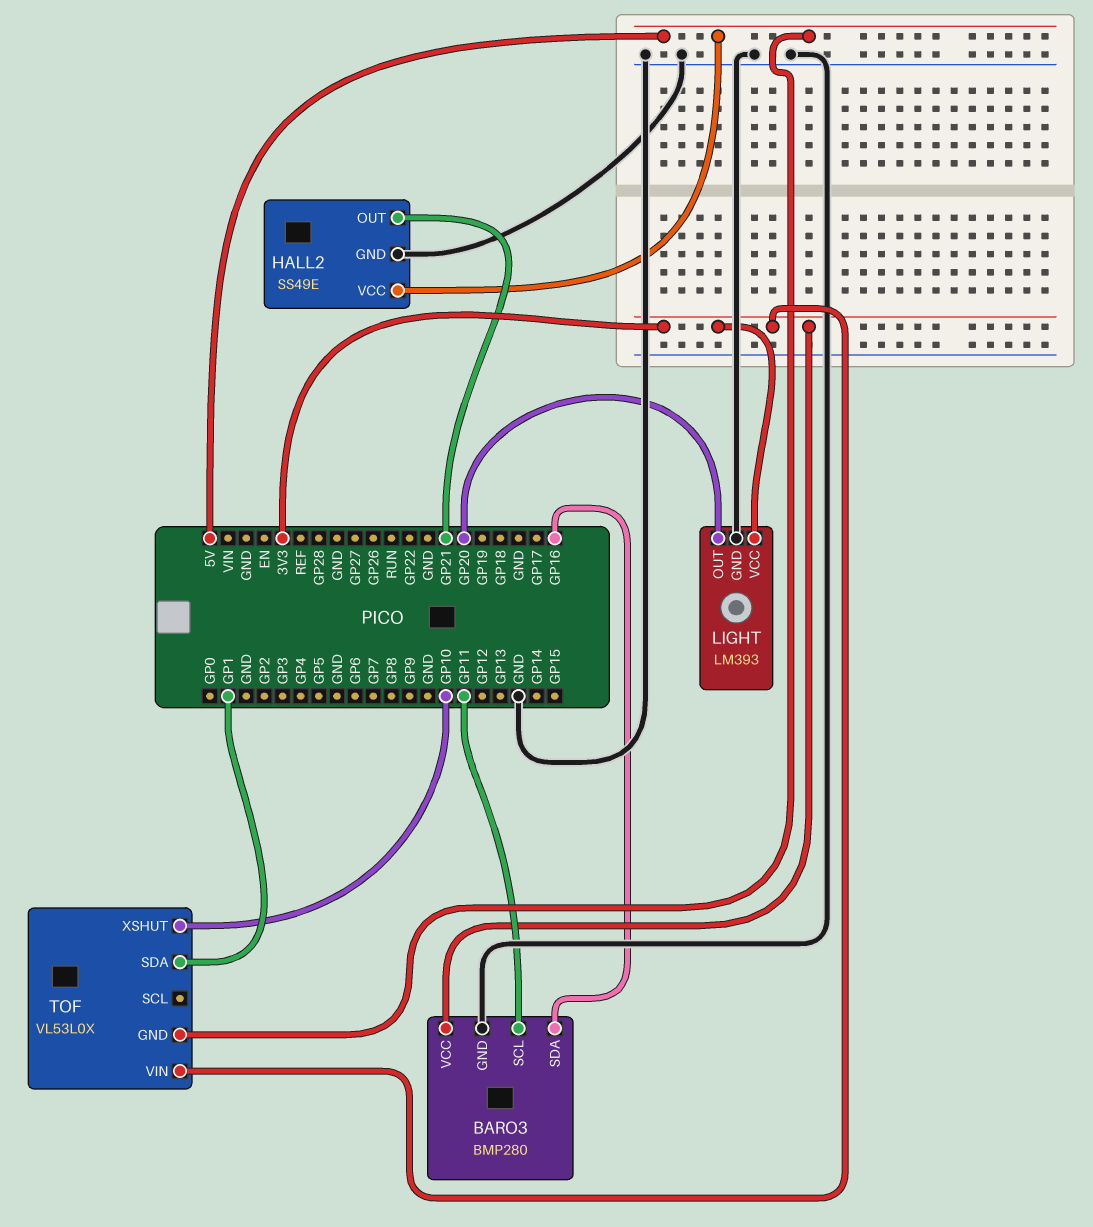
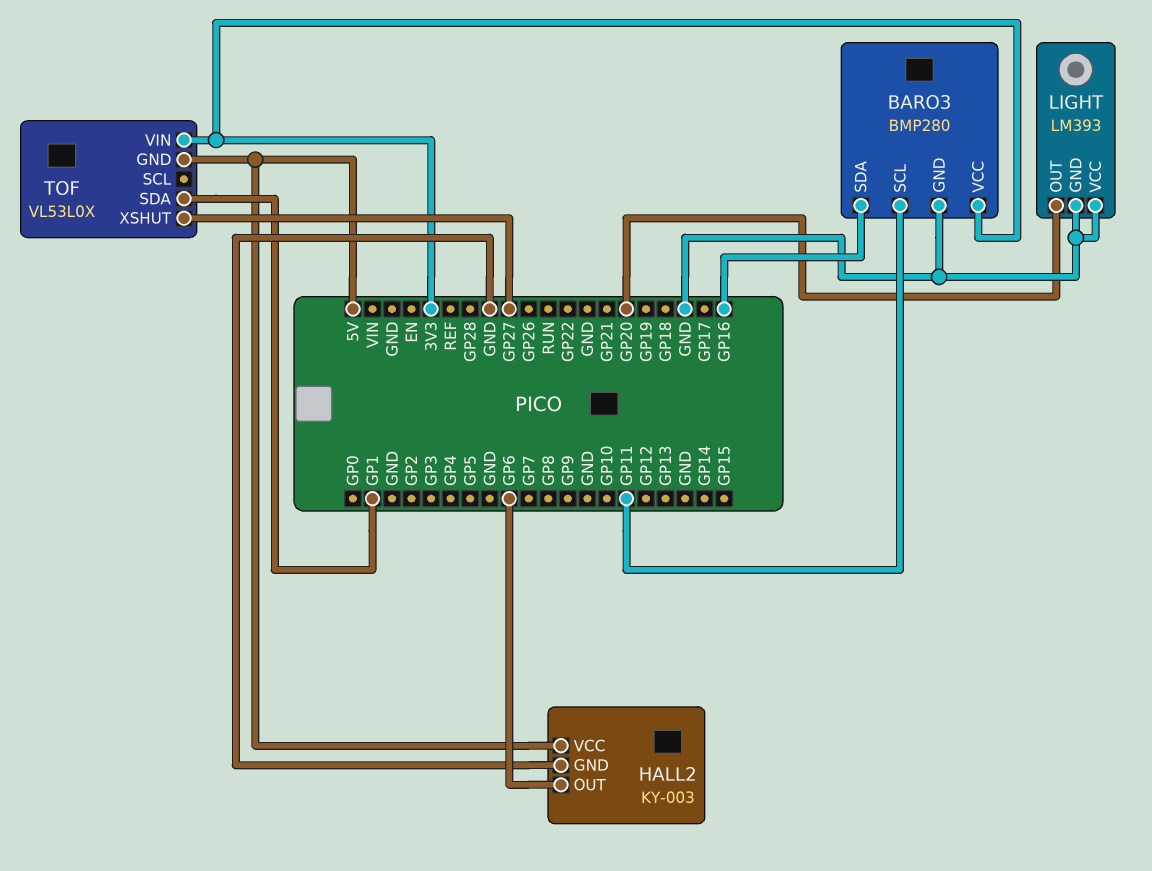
HALL2: SS49E -> KY-003
HALL2 pin OUT: GP21 -> GP6
LIGHT pin VCC: 3V3 -> GND
TOF pin XSHUT: GP10 -> GP27

